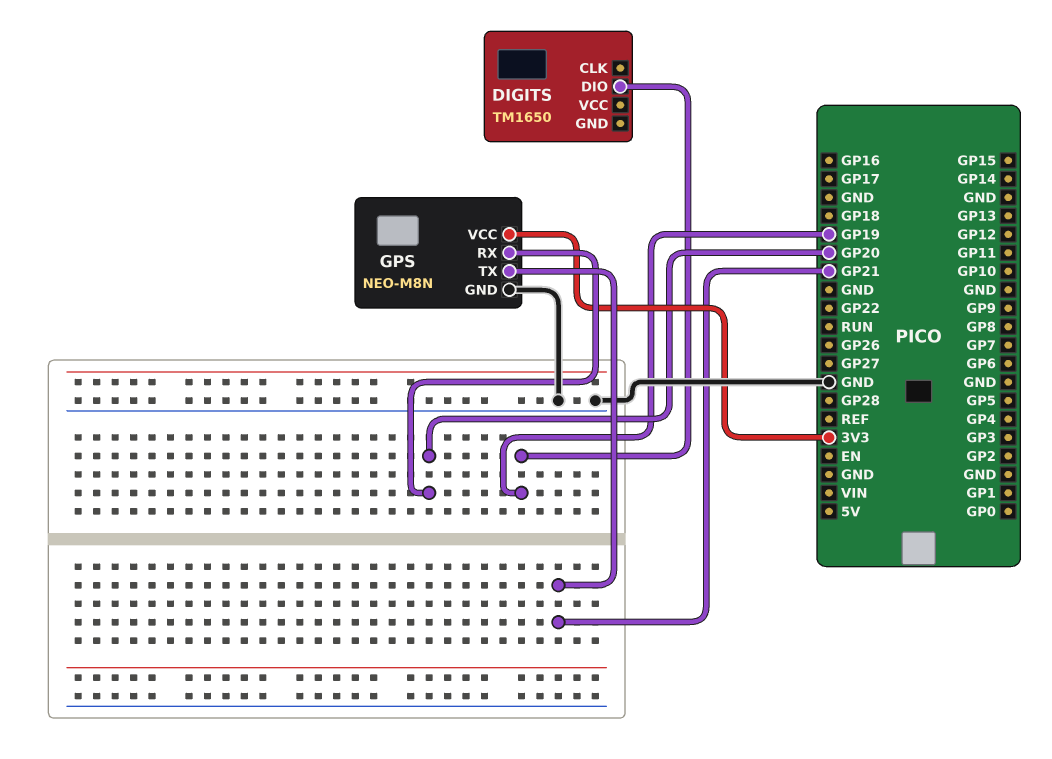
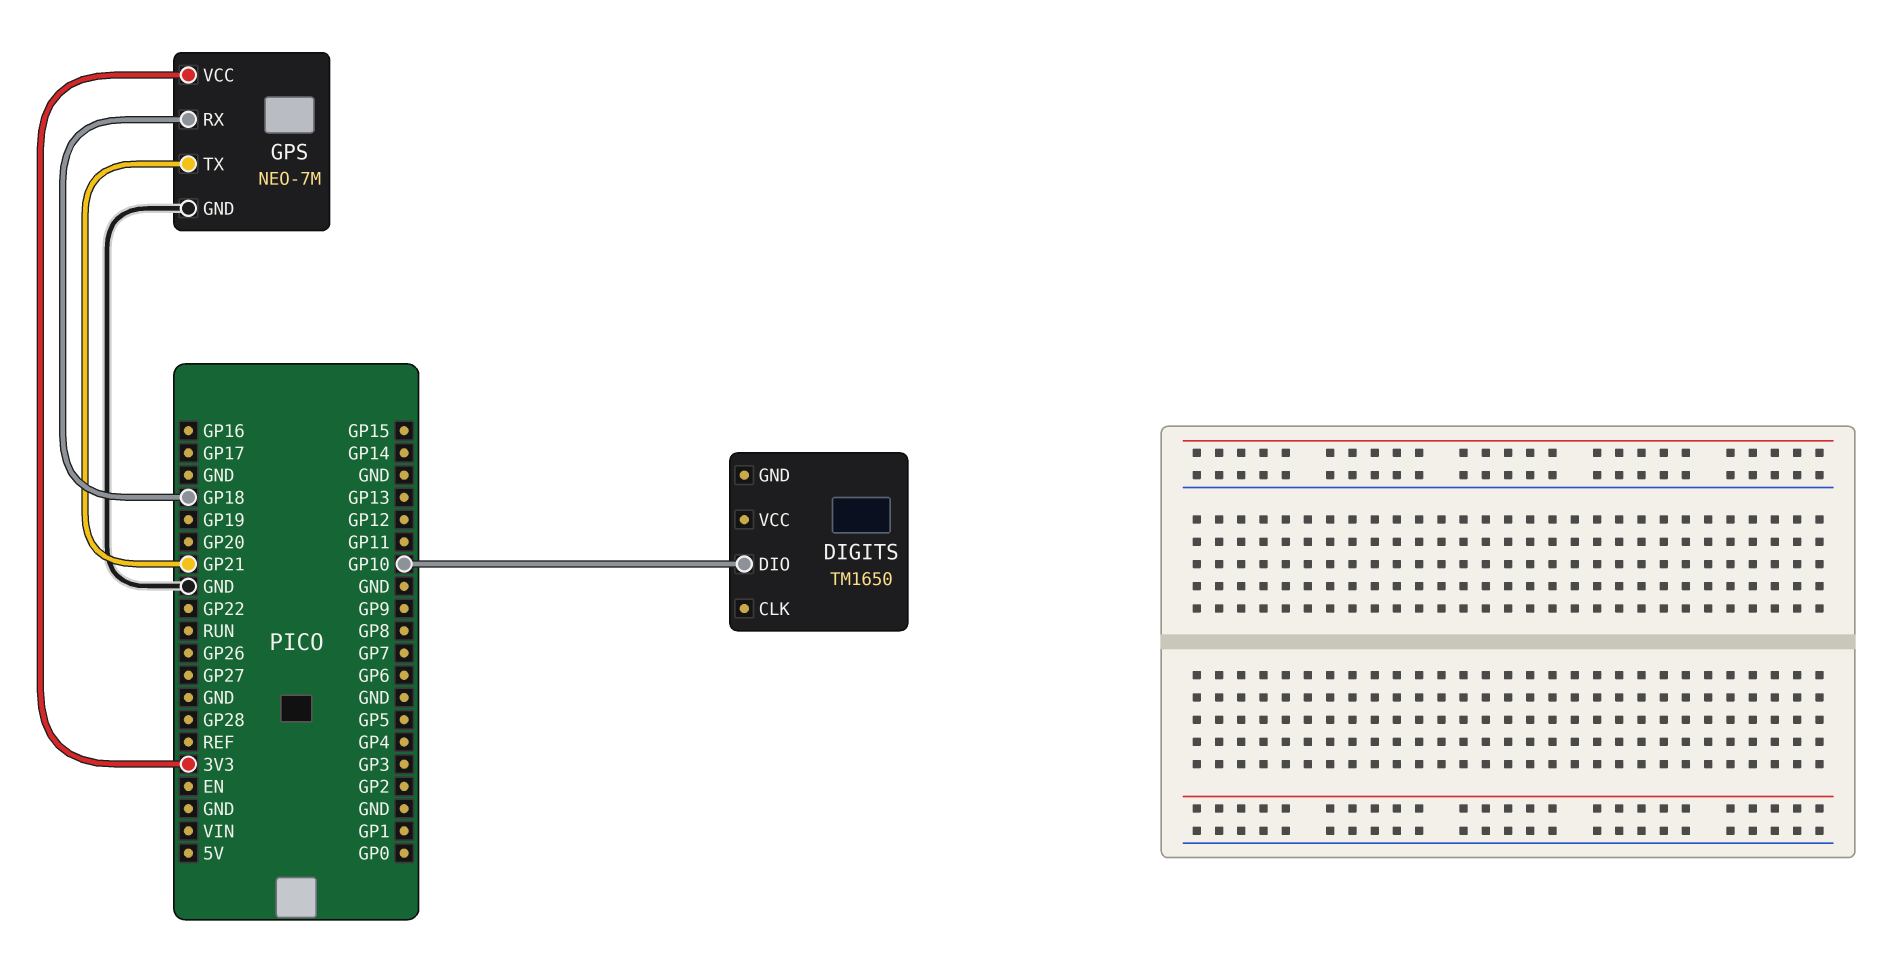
DIGITS pin DIO: GP19 -> GP10
GPS: NEO-M8N -> NEO-7M
GPS pin RX: GP20 -> GP18

